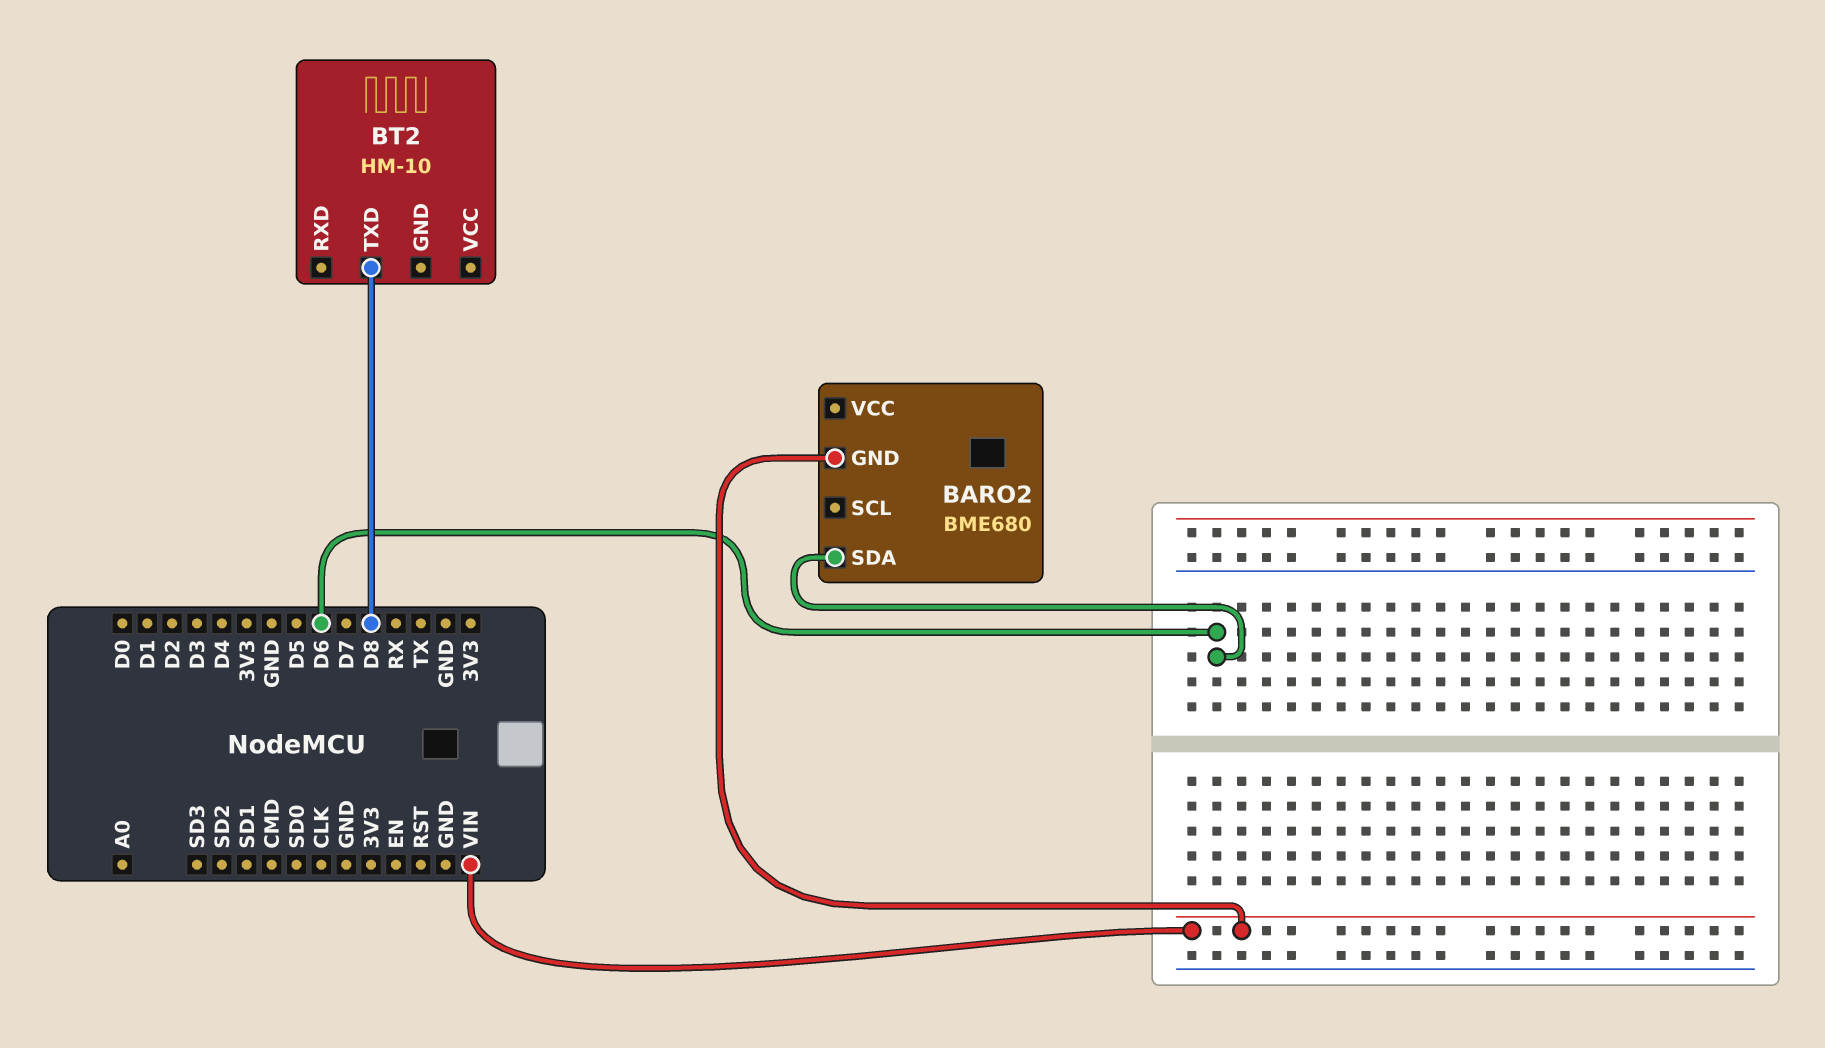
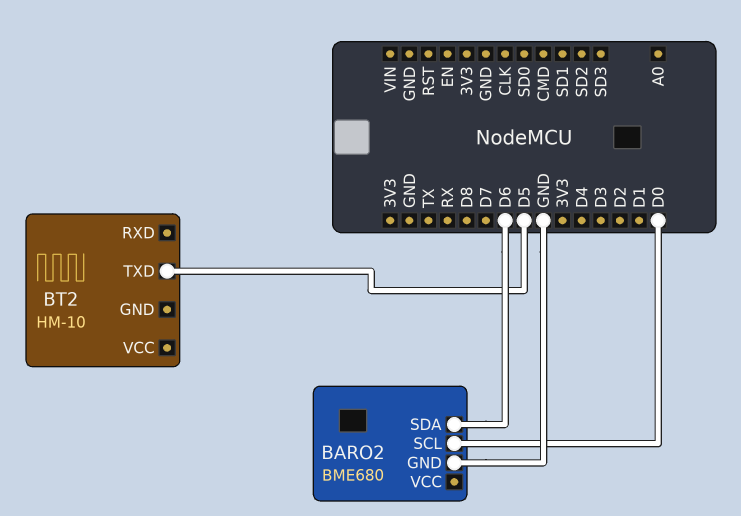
BARO2 pin GND: VIN -> GND
BARO2 pin SCL: none -> D0
BT2 pin TXD: D8 -> D5

